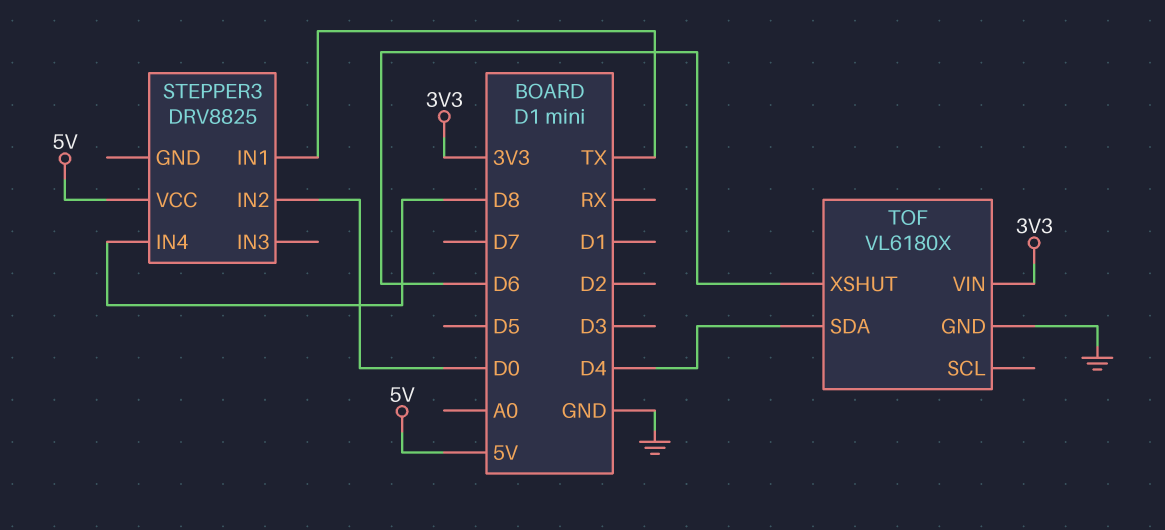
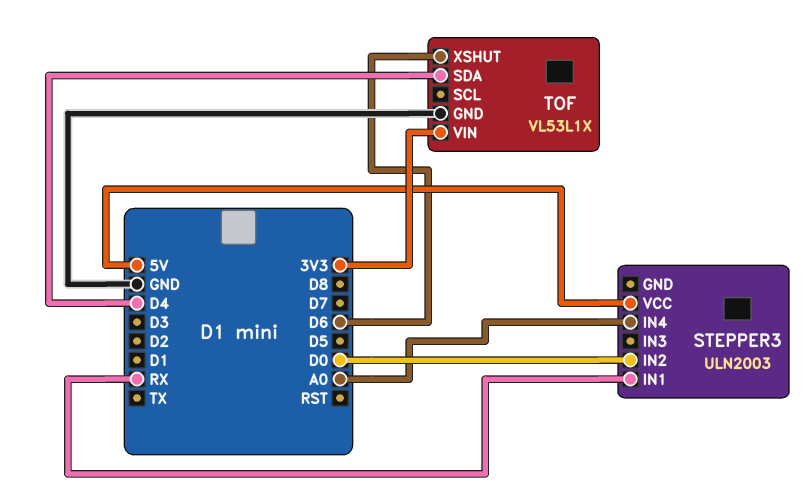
STEPPER3: DRV8825 -> ULN2003
STEPPER3 pin IN1: TX -> RX
STEPPER3 pin IN4: D8 -> A0
TOF: VL6180X -> VL53L1X

